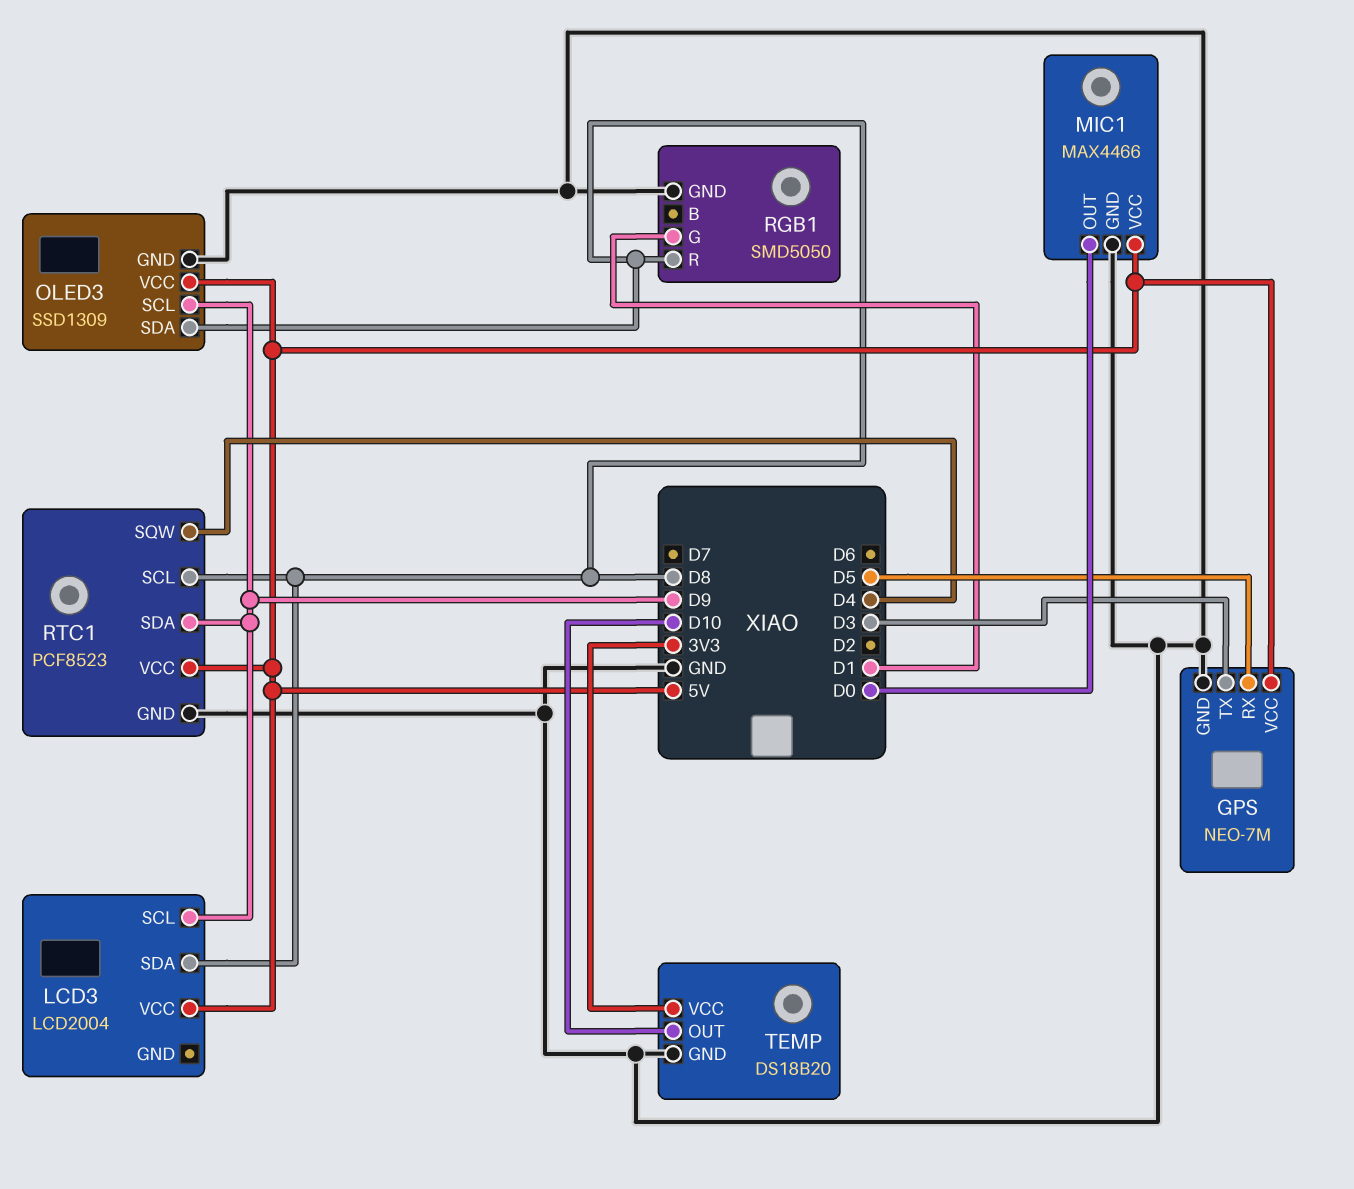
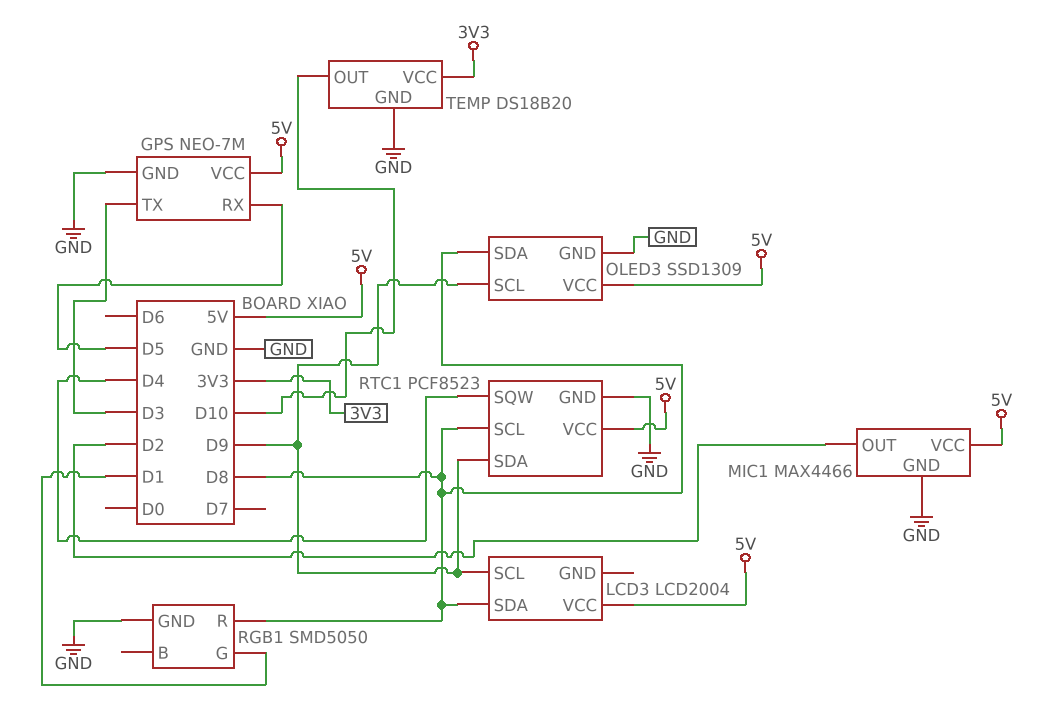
MIC1 pin OUT: D0 -> D2

